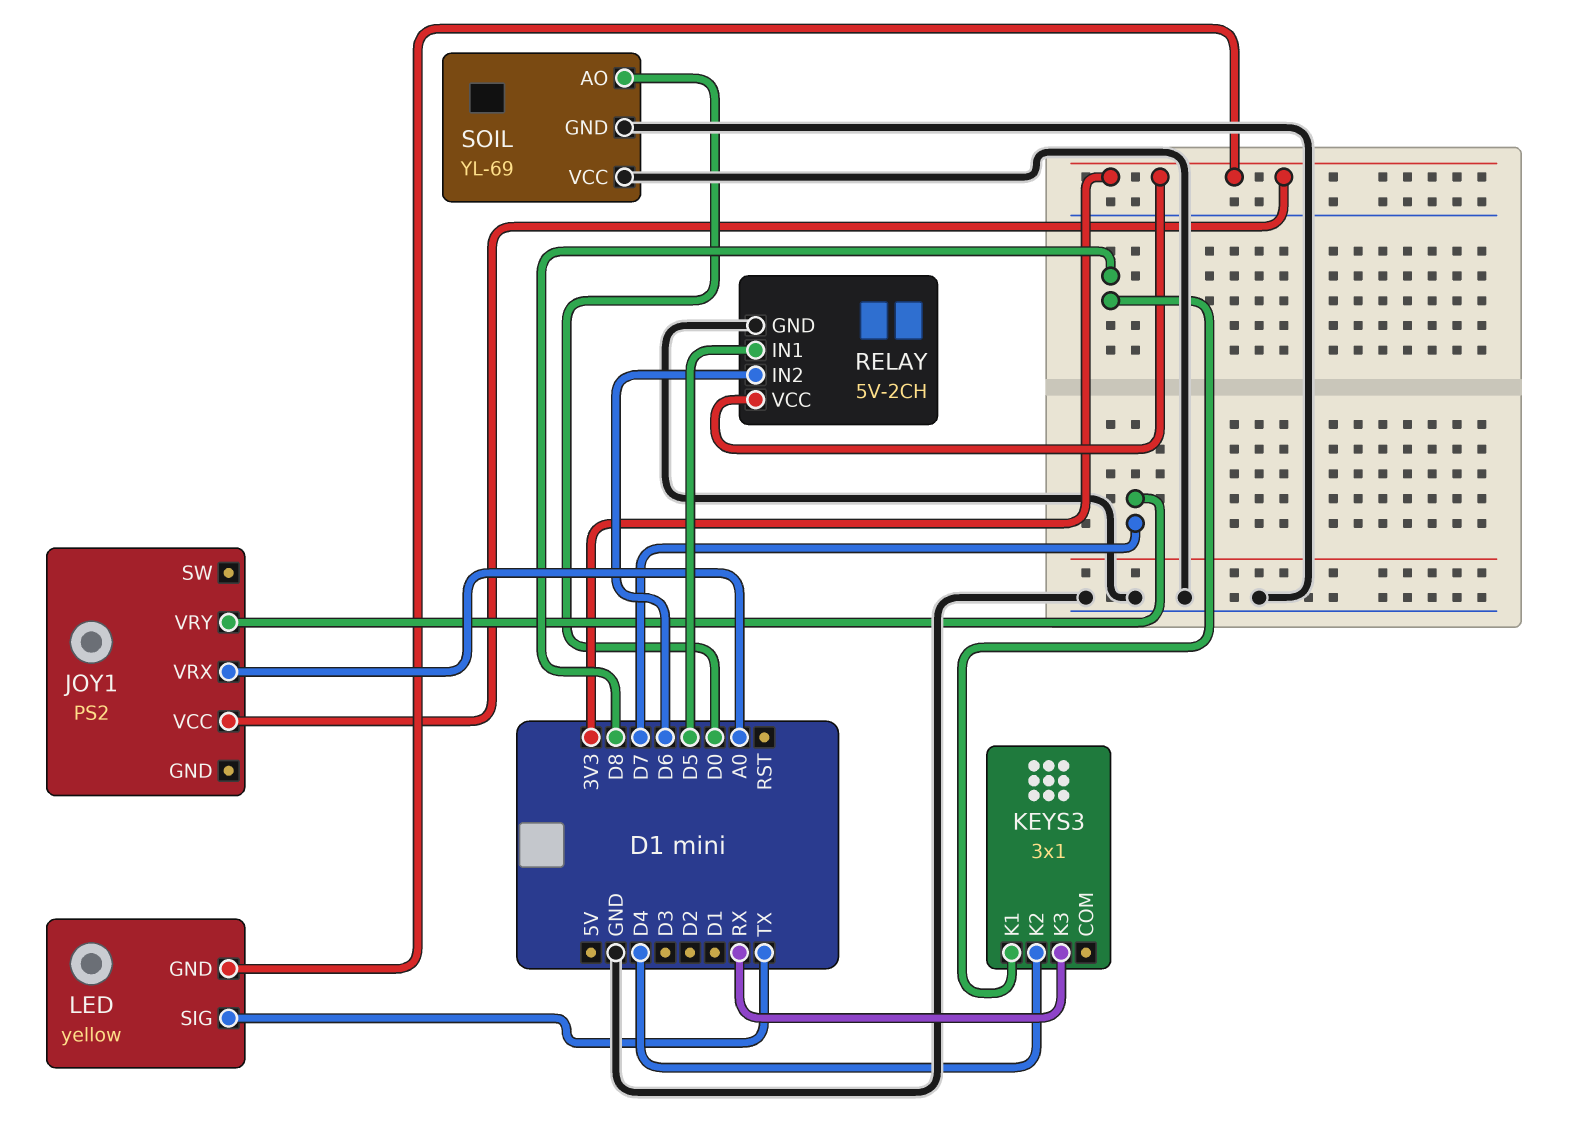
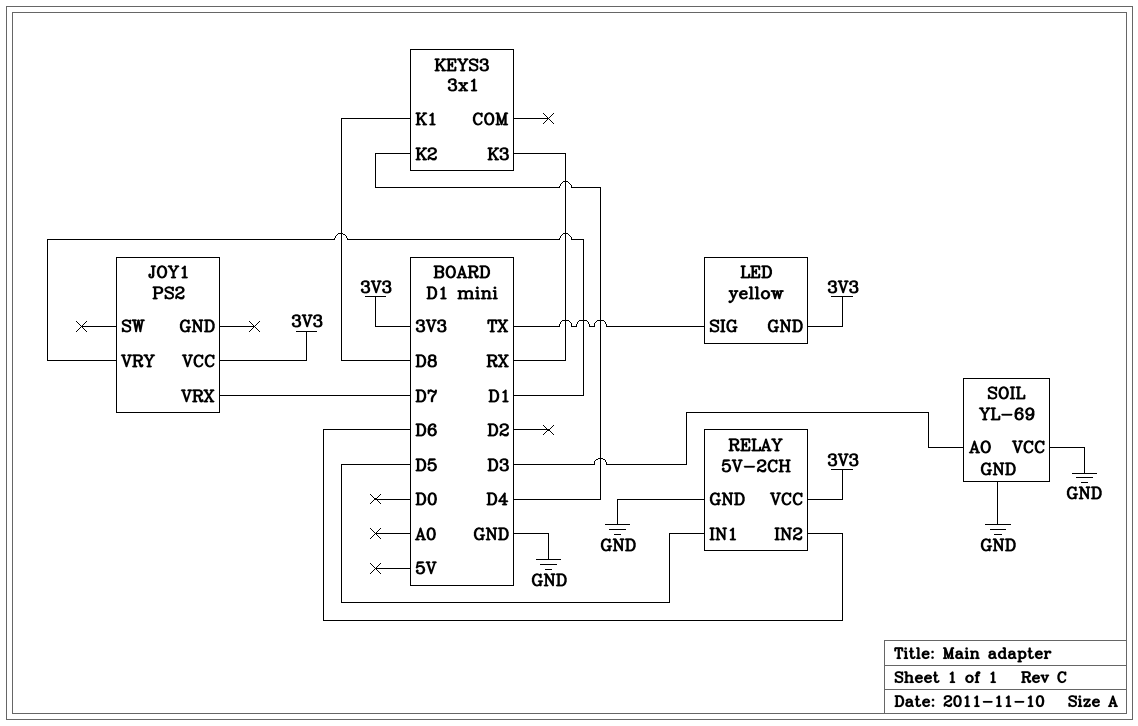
JOY1 pin VRX: A0 -> D7
JOY1 pin VRY: D7 -> D1
SOIL pin AO: D0 -> D3

